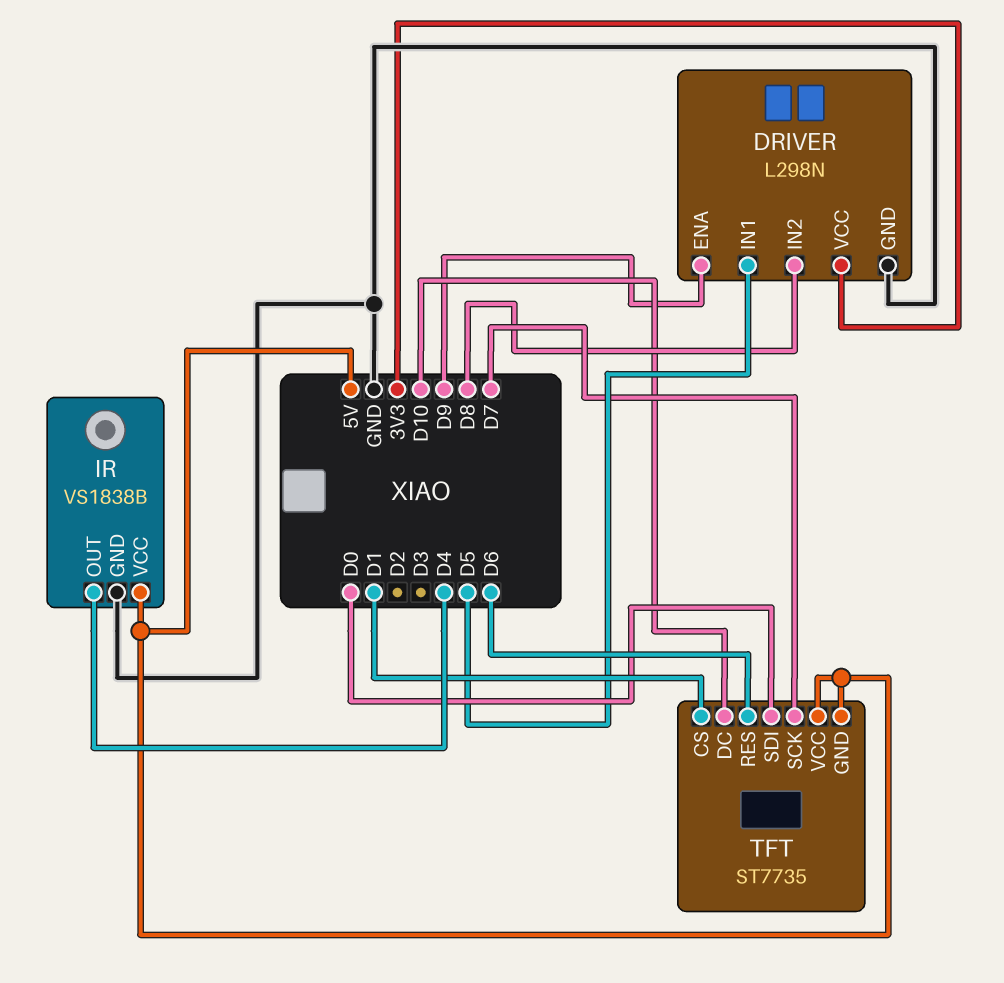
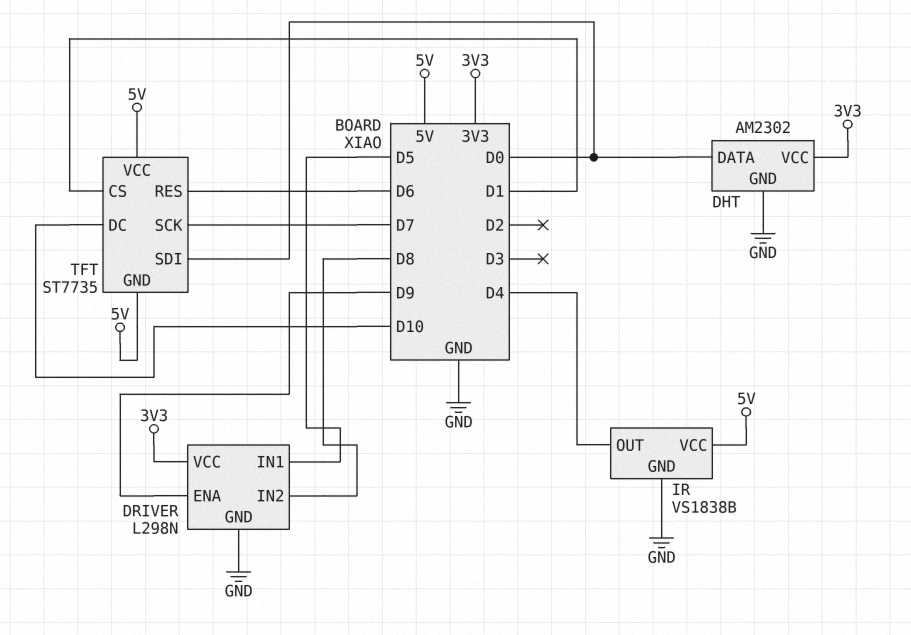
DHT: none -> AM2302
DHT pin DATA: none -> D0
DHT pin GND: none -> GND
DHT pin VCC: none -> 3V3

